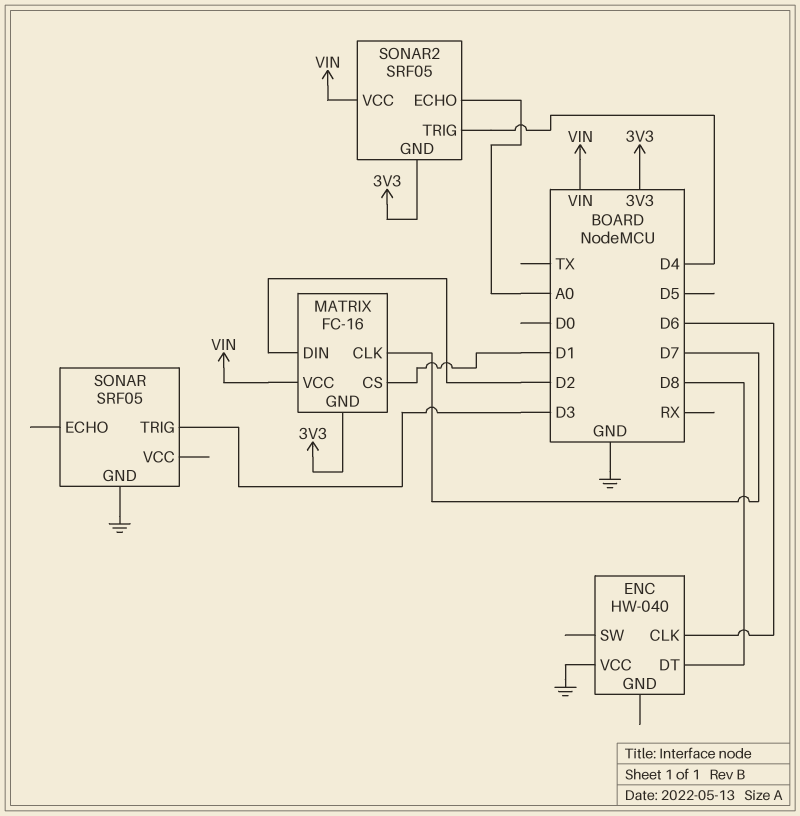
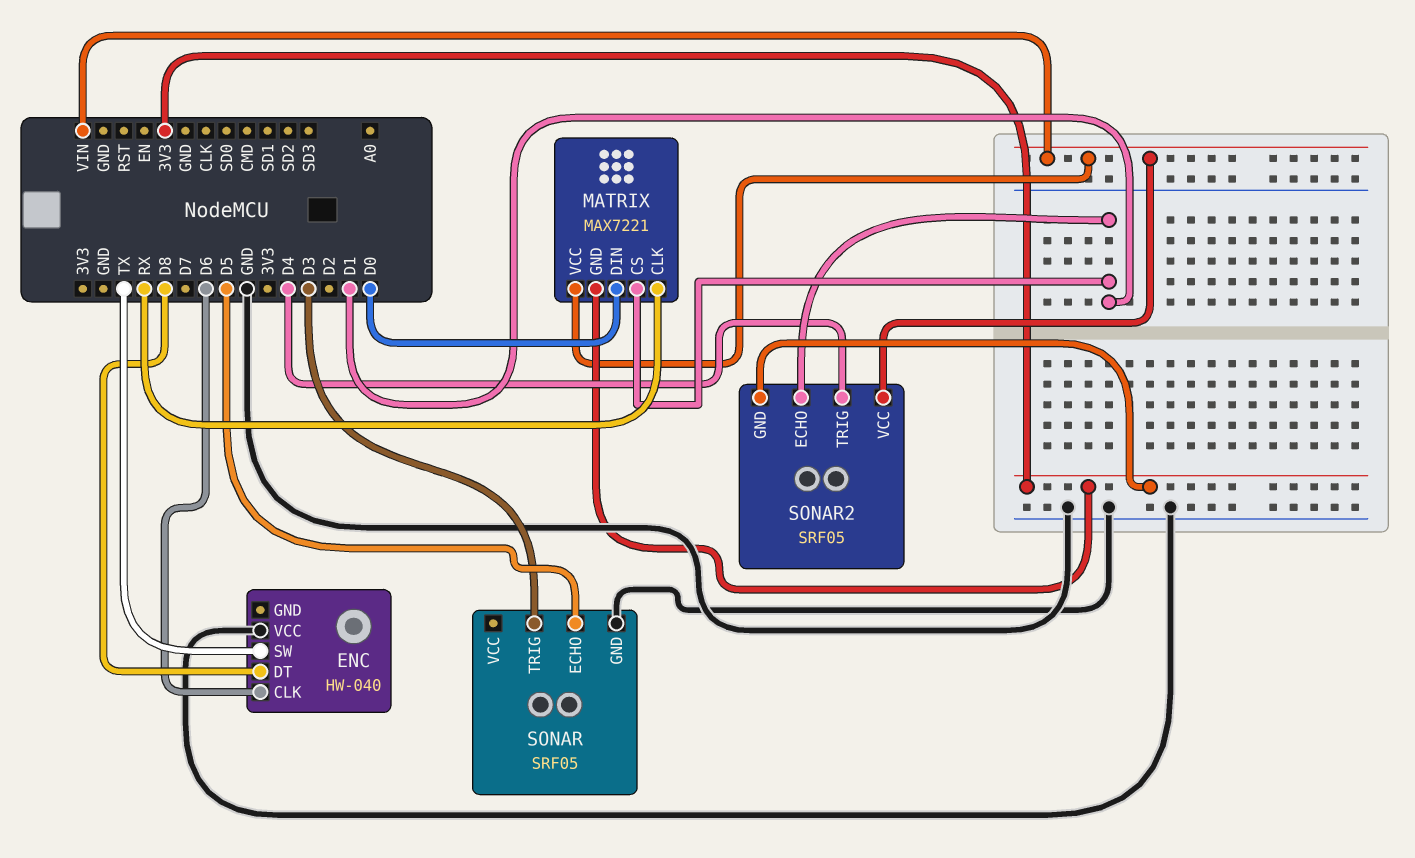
ENC pin SW: none -> TX
MATRIX: FC-16 -> MAX7221
MATRIX pin CLK: D7 -> RX
MATRIX pin DIN: D2 -> D0
SONAR pin ECHO: none -> D5
SONAR2 pin ECHO: A0 -> D1

